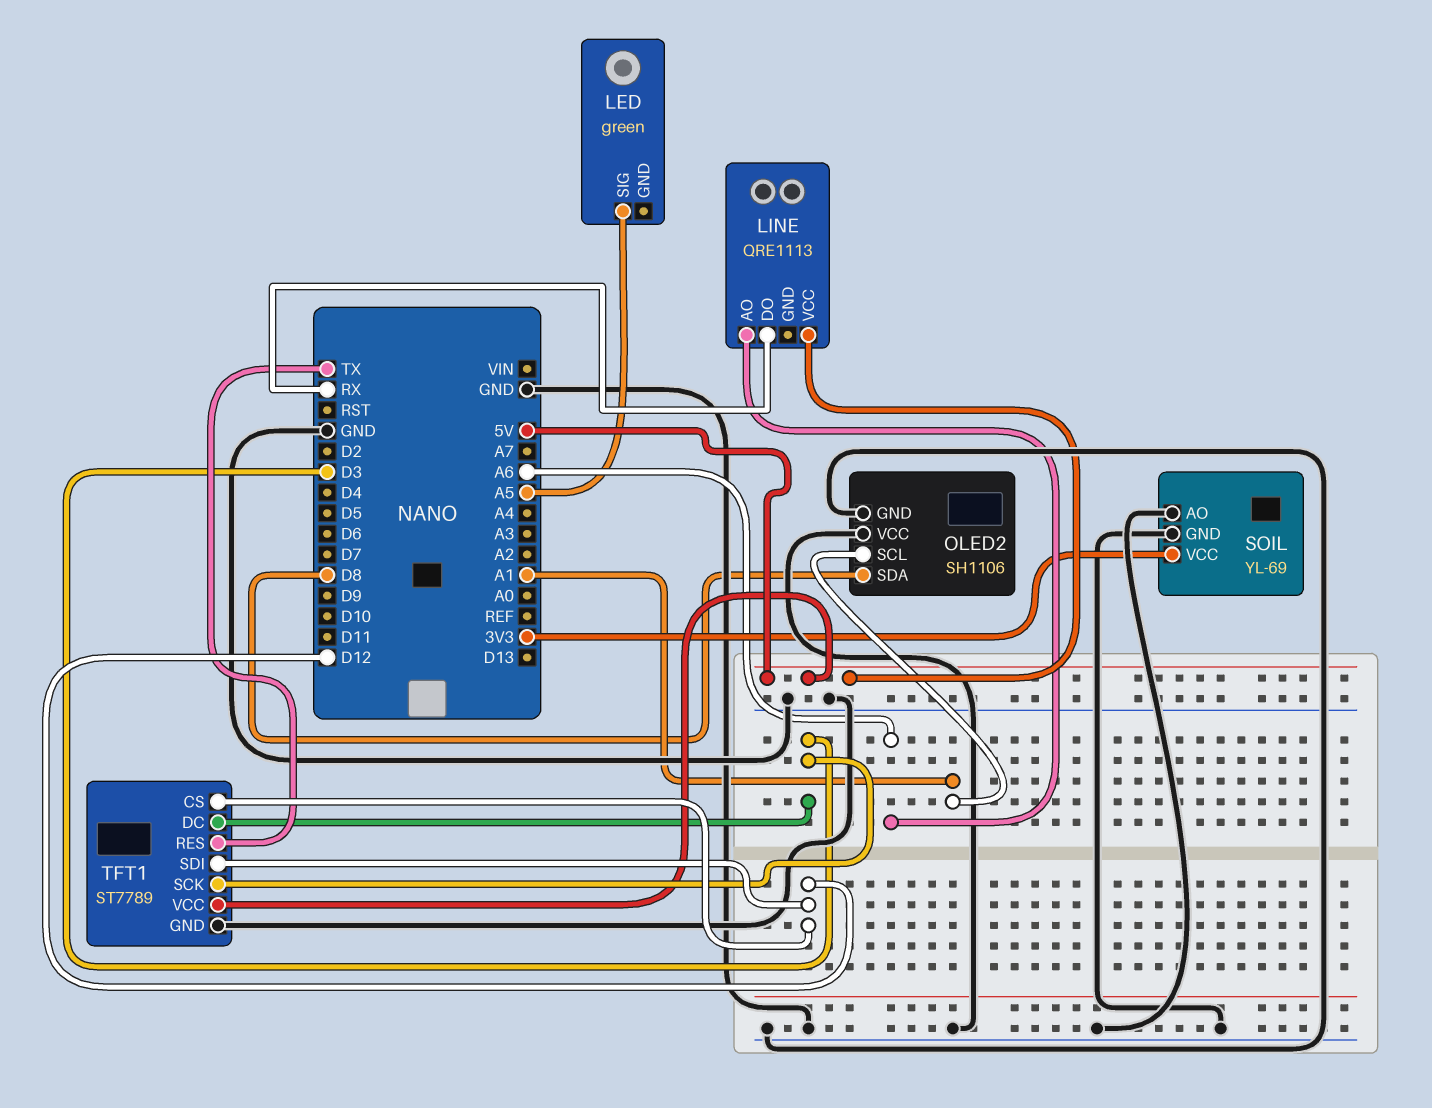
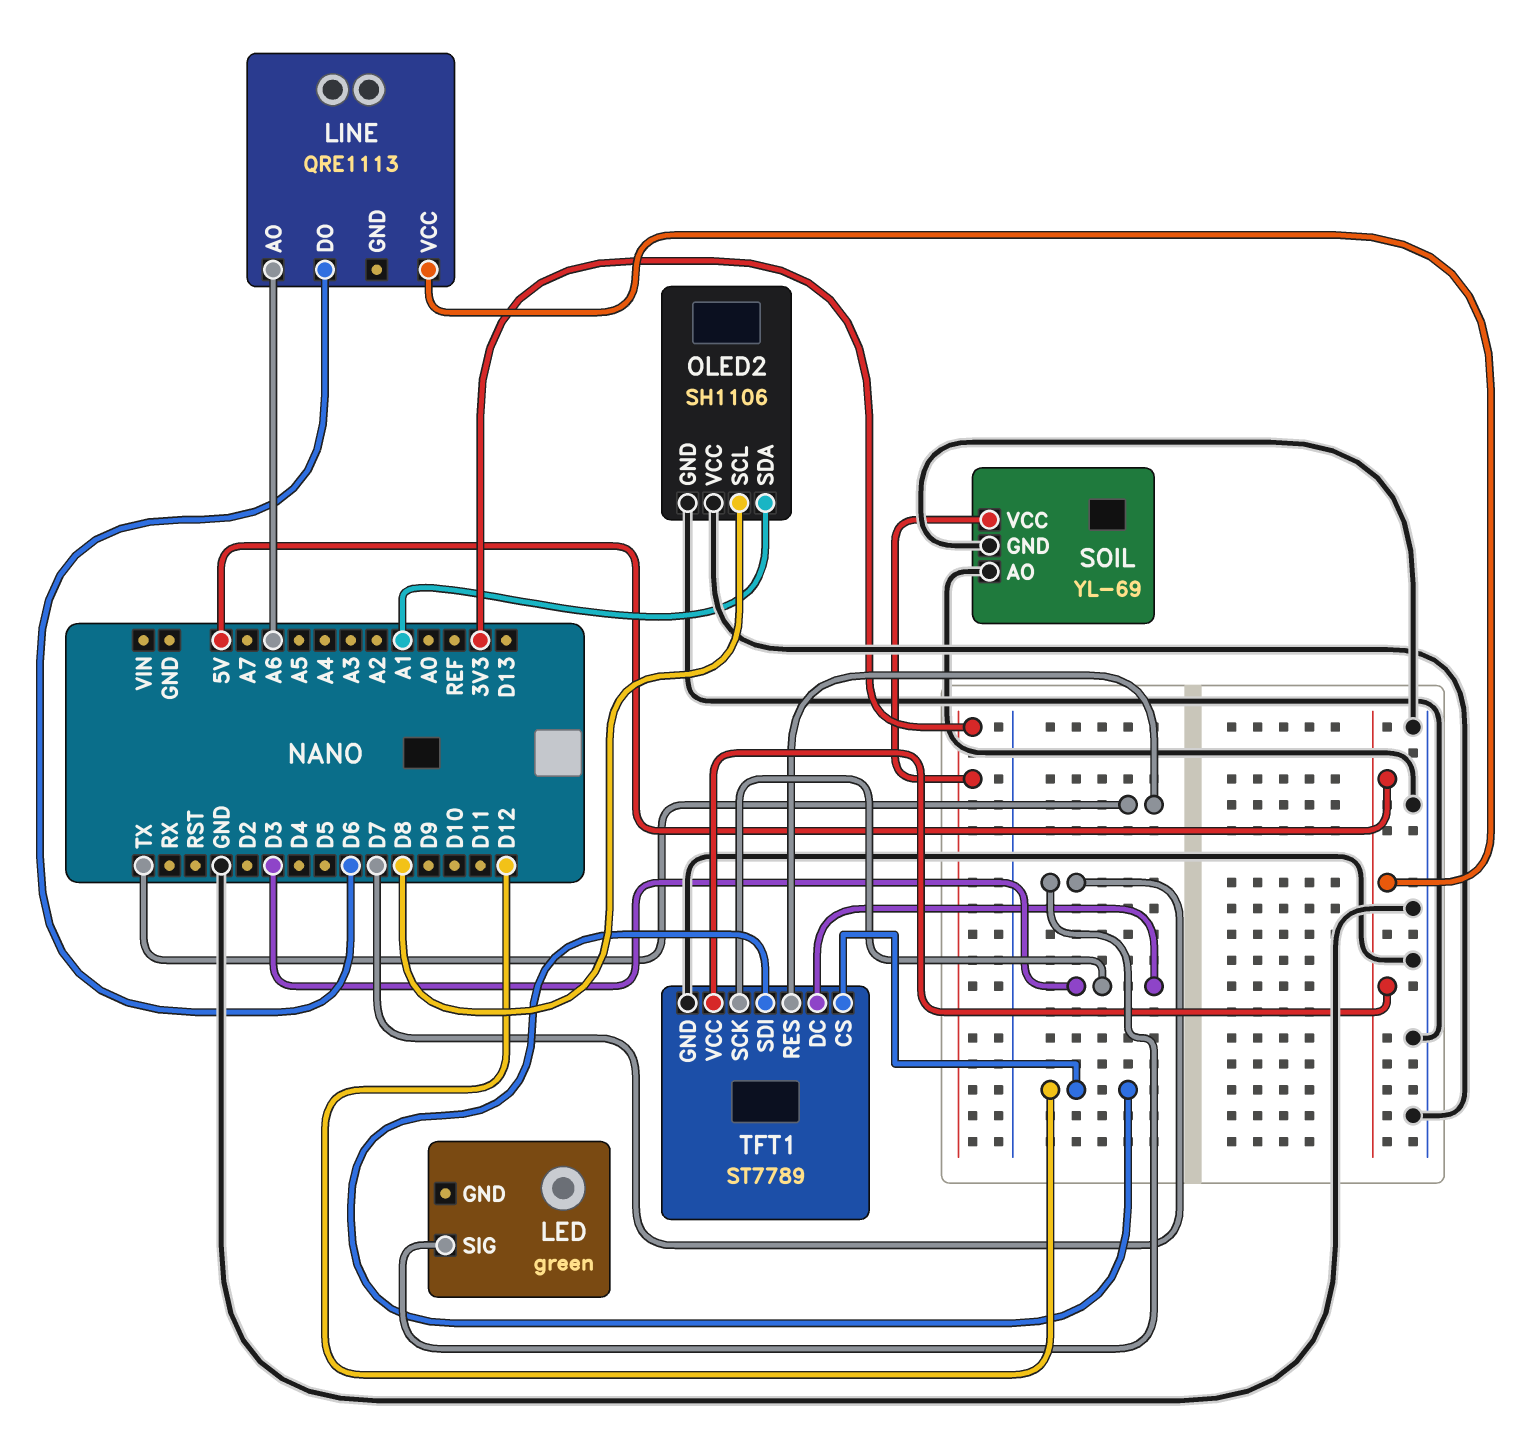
LED pin SIG: A5 -> D7
LINE pin DO: RX -> D6
OLED2 pin SCL: A1 -> D8
OLED2 pin SDA: D8 -> A1

